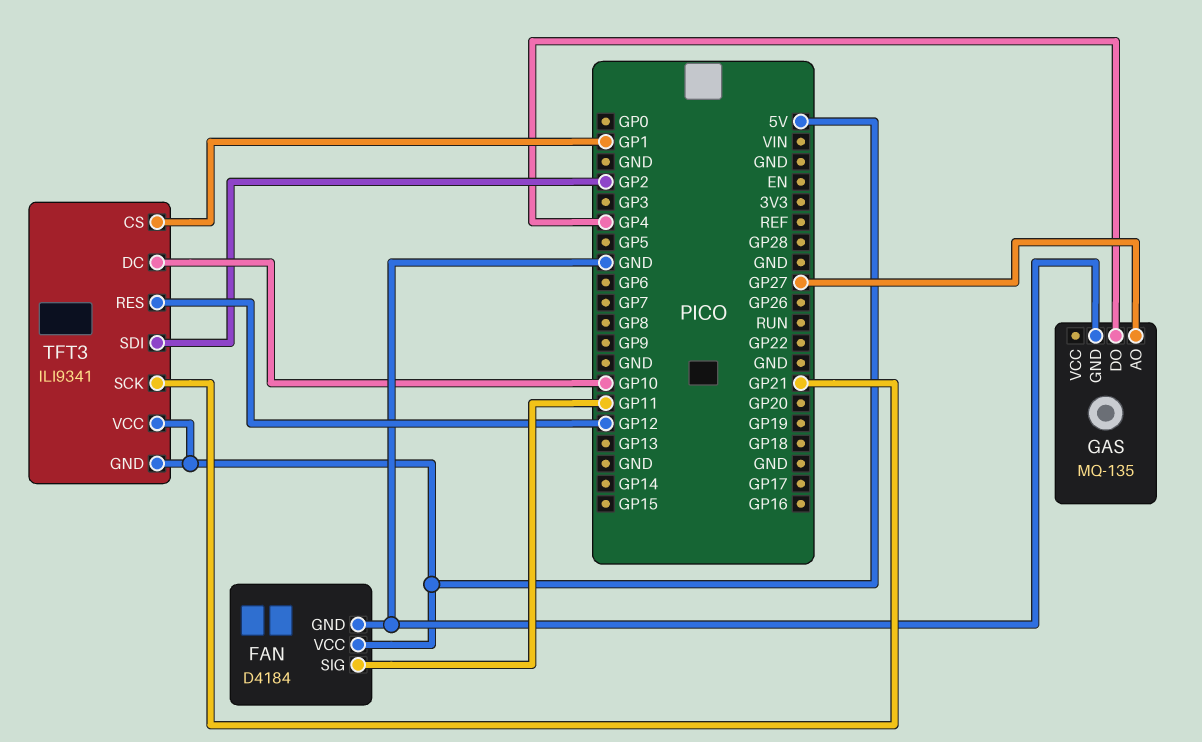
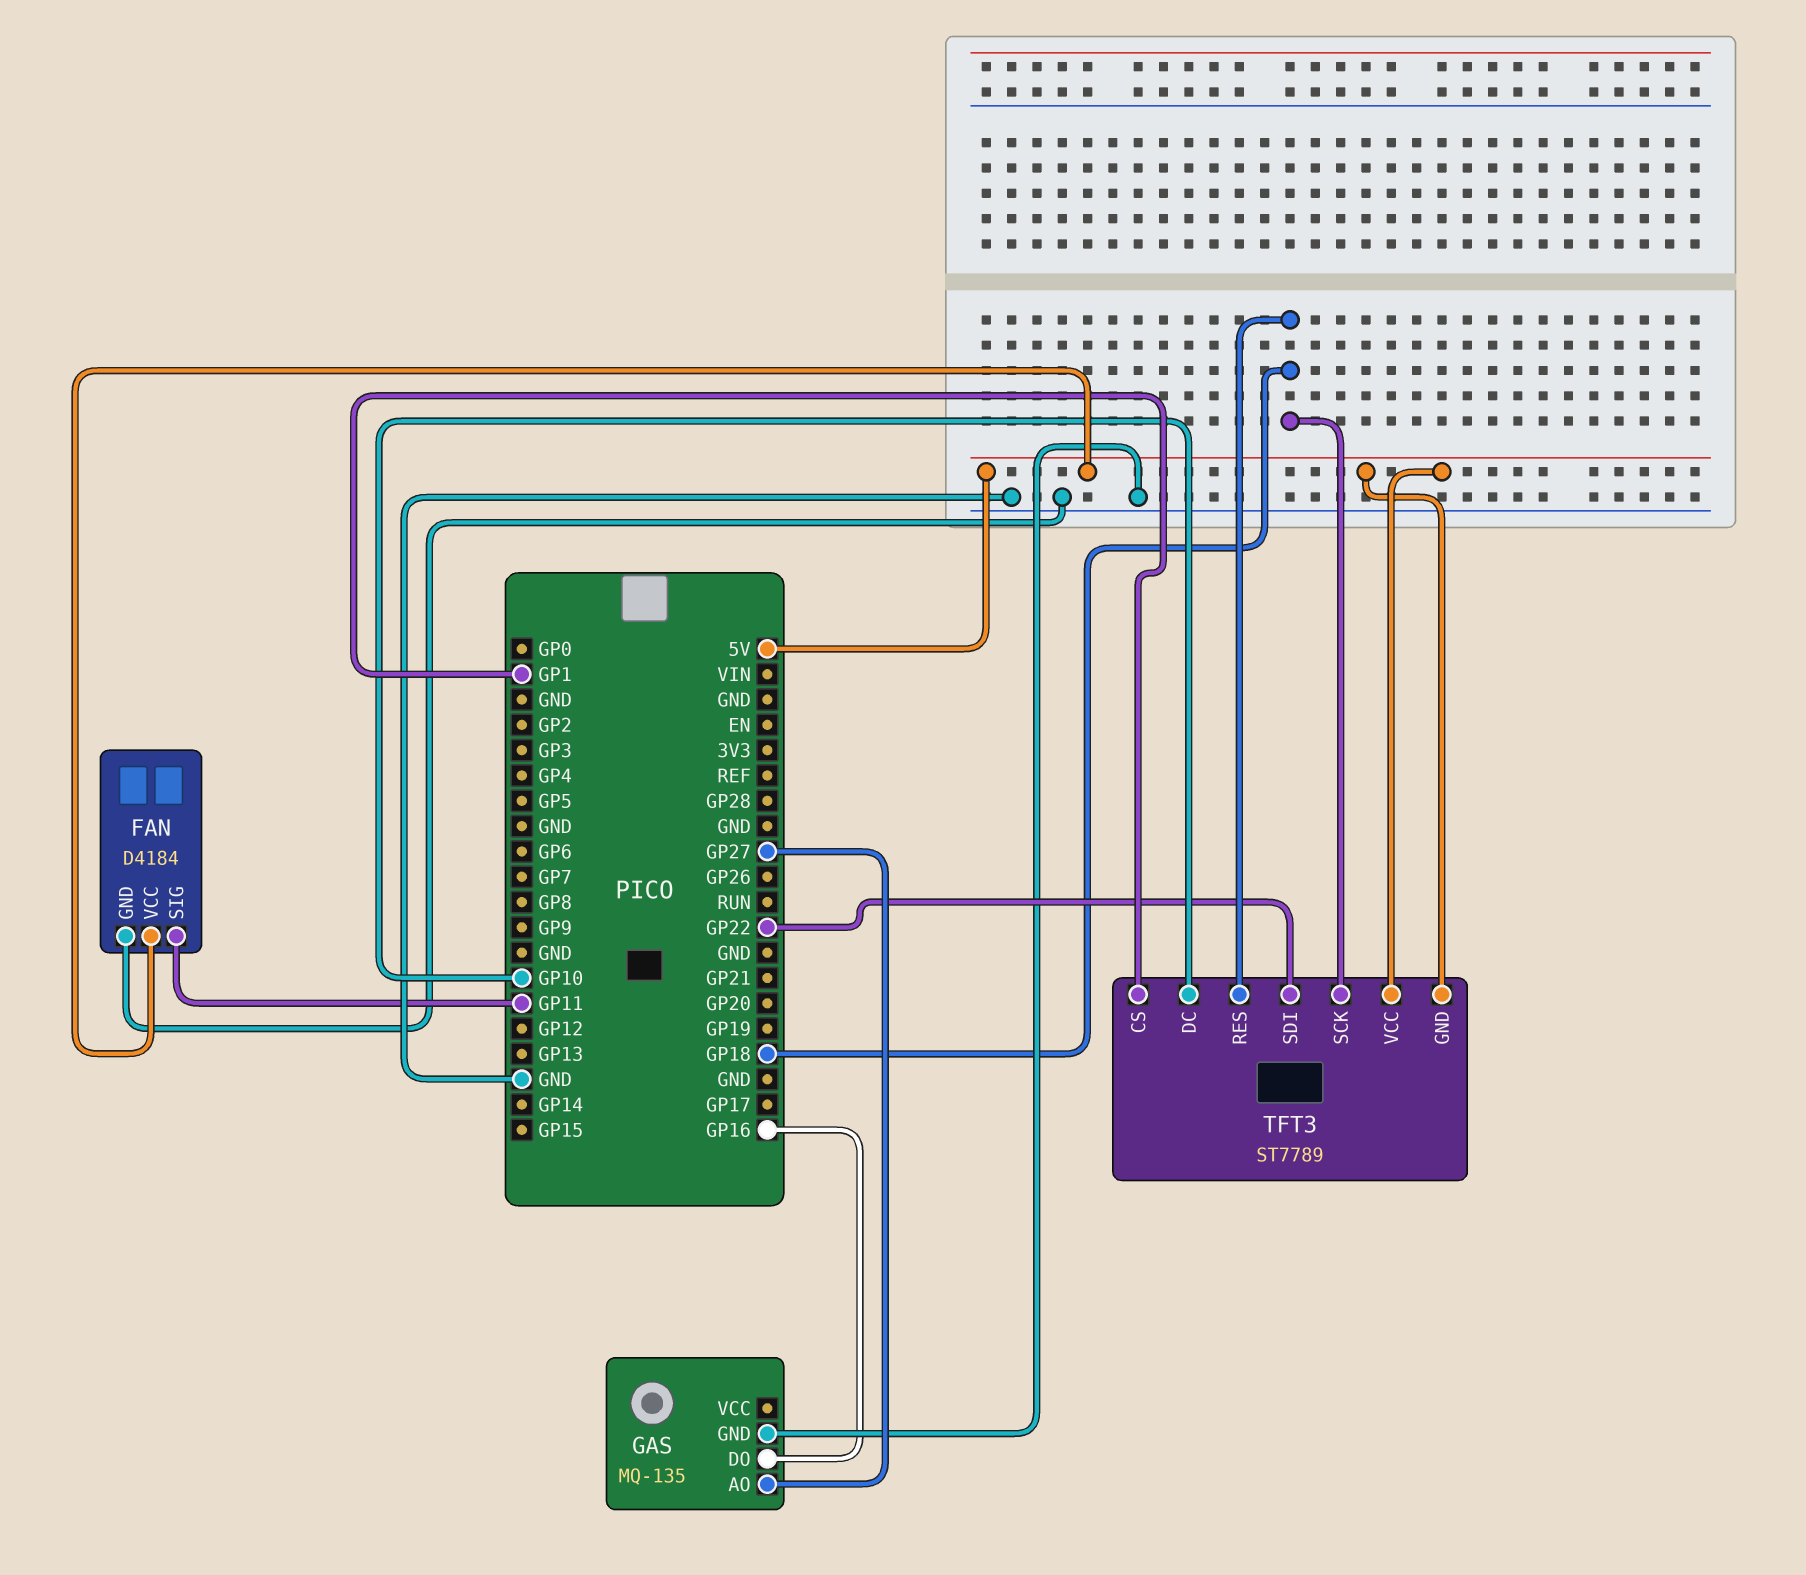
GAS pin DO: GP4 -> GP16
TFT3: ILI9341 -> ST7789
TFT3 pin RES: GP12 -> GP18
TFT3 pin SCK: GP21 -> GP18
TFT3 pin SDI: GP2 -> GP22

